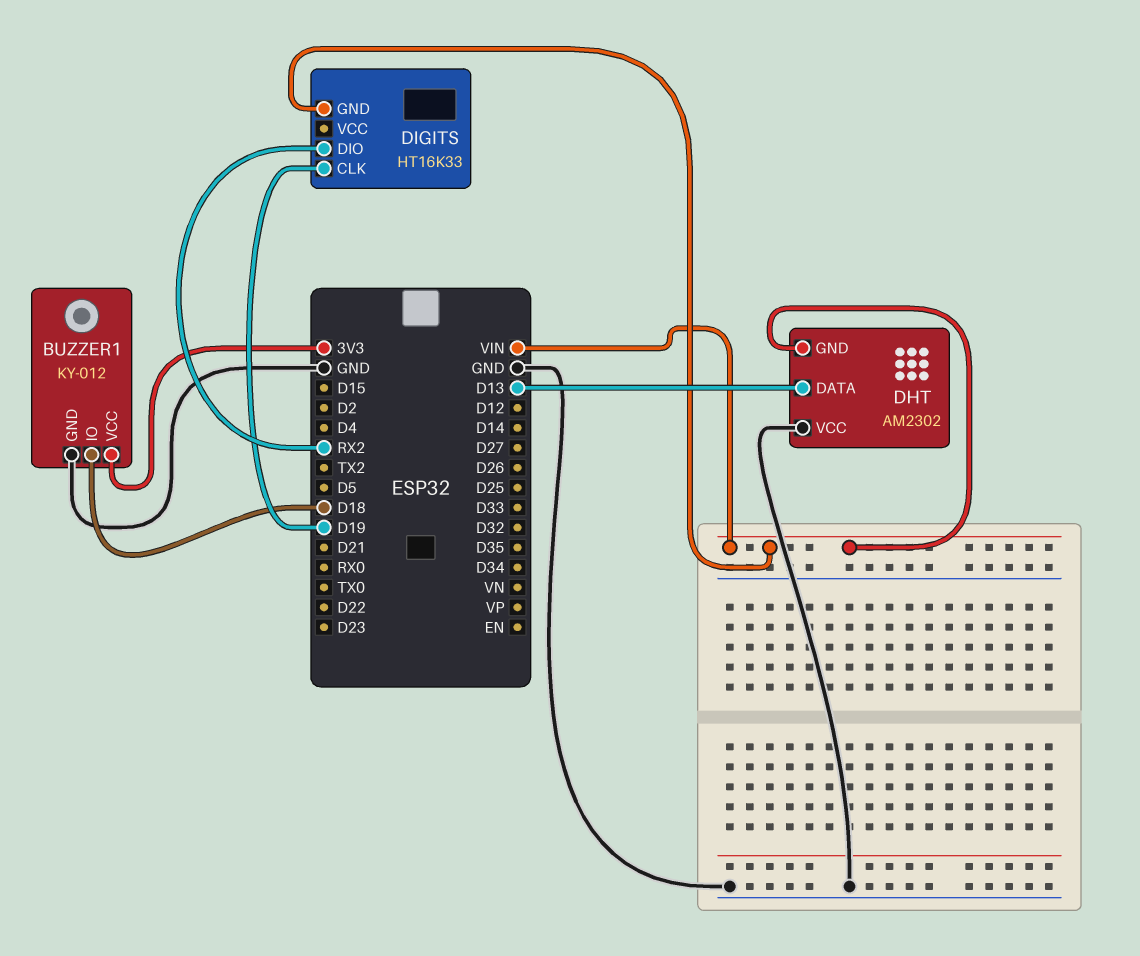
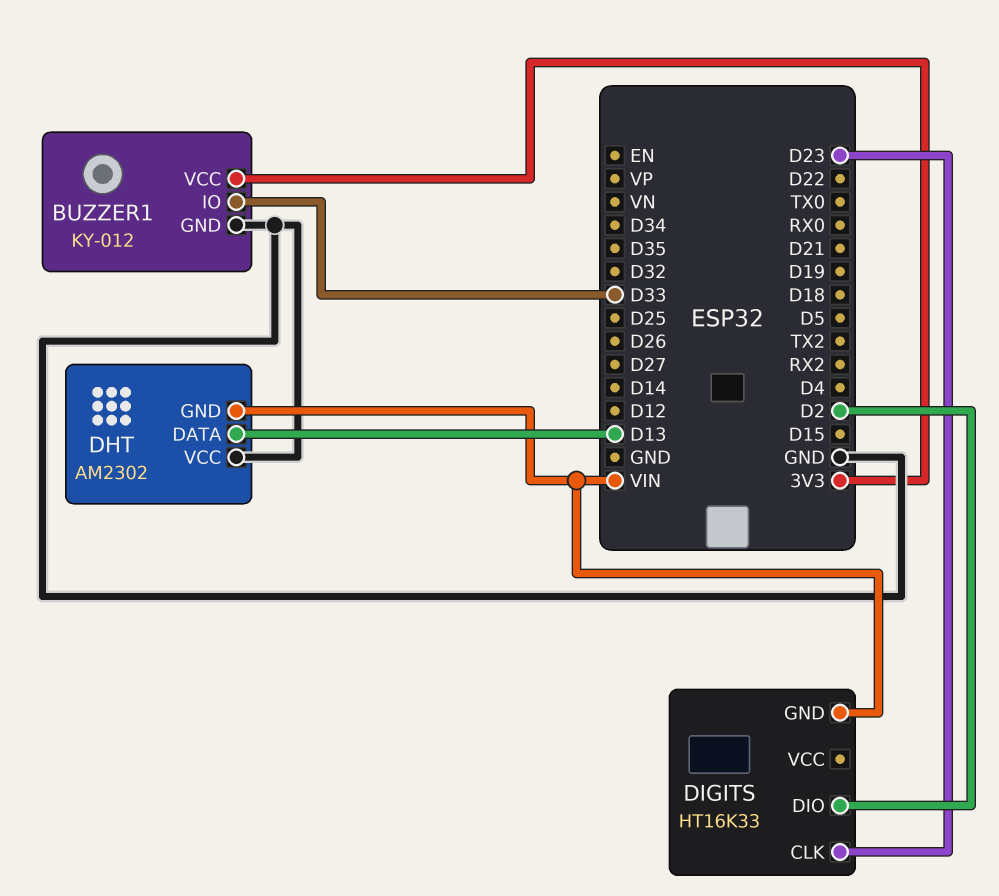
BUZZER1 pin IO: D18 -> D33
DIGITS pin CLK: D19 -> D23
DIGITS pin DIO: RX2 -> D2

